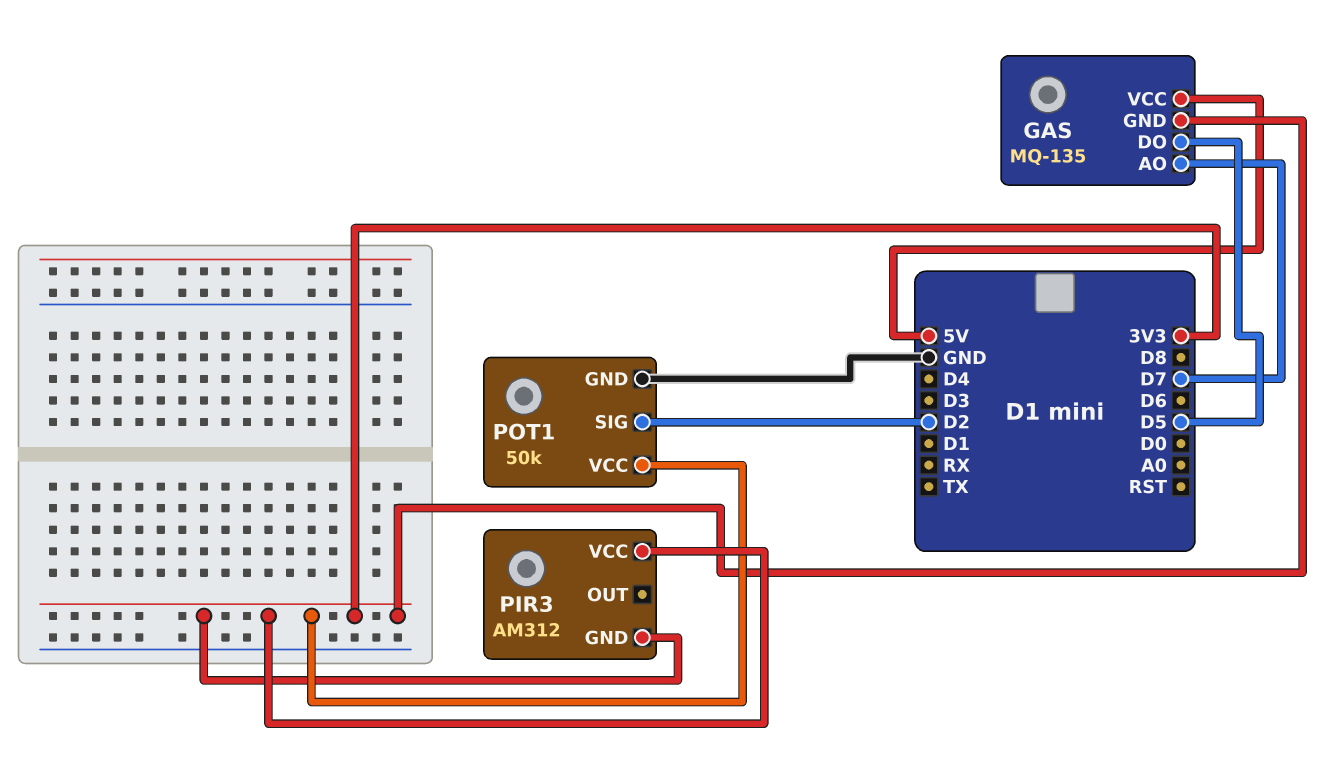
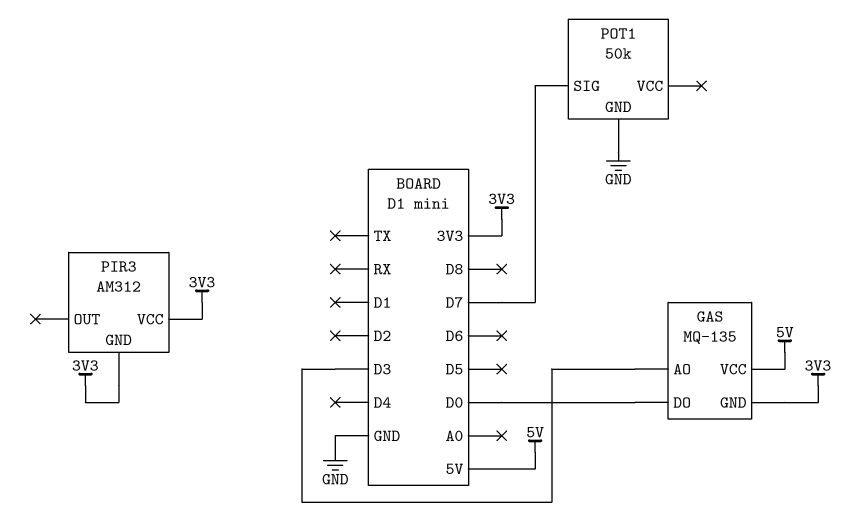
GAS pin AO: D7 -> D3
GAS pin DO: D5 -> D0
POT1 pin SIG: D2 -> D7
POT1 pin VCC: 3V3 -> none

